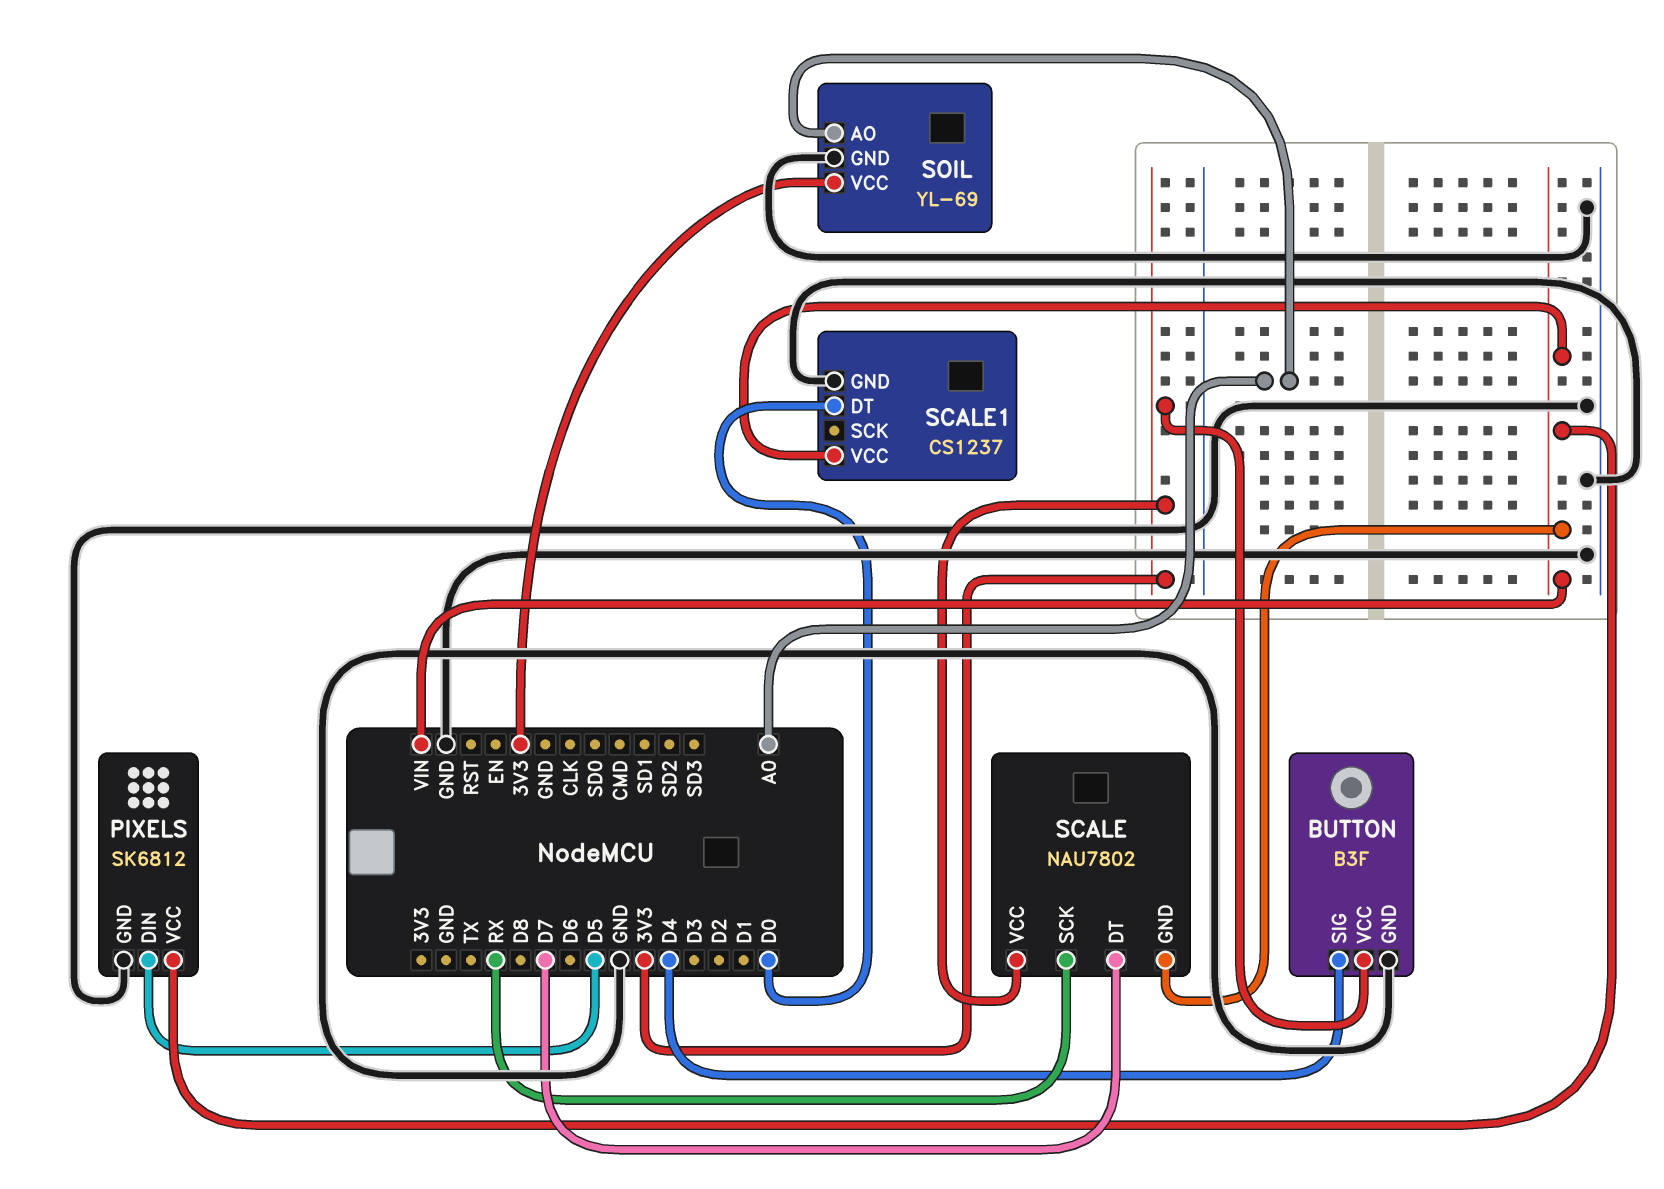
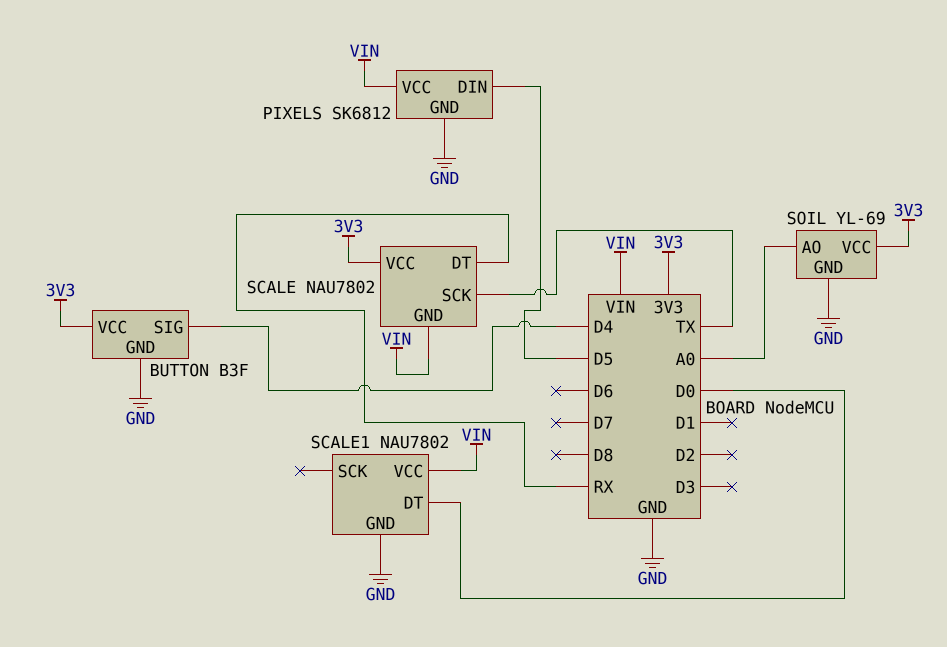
SCALE pin DT: D7 -> RX
SCALE pin SCK: RX -> TX
SCALE1: CS1237 -> NAU7802

